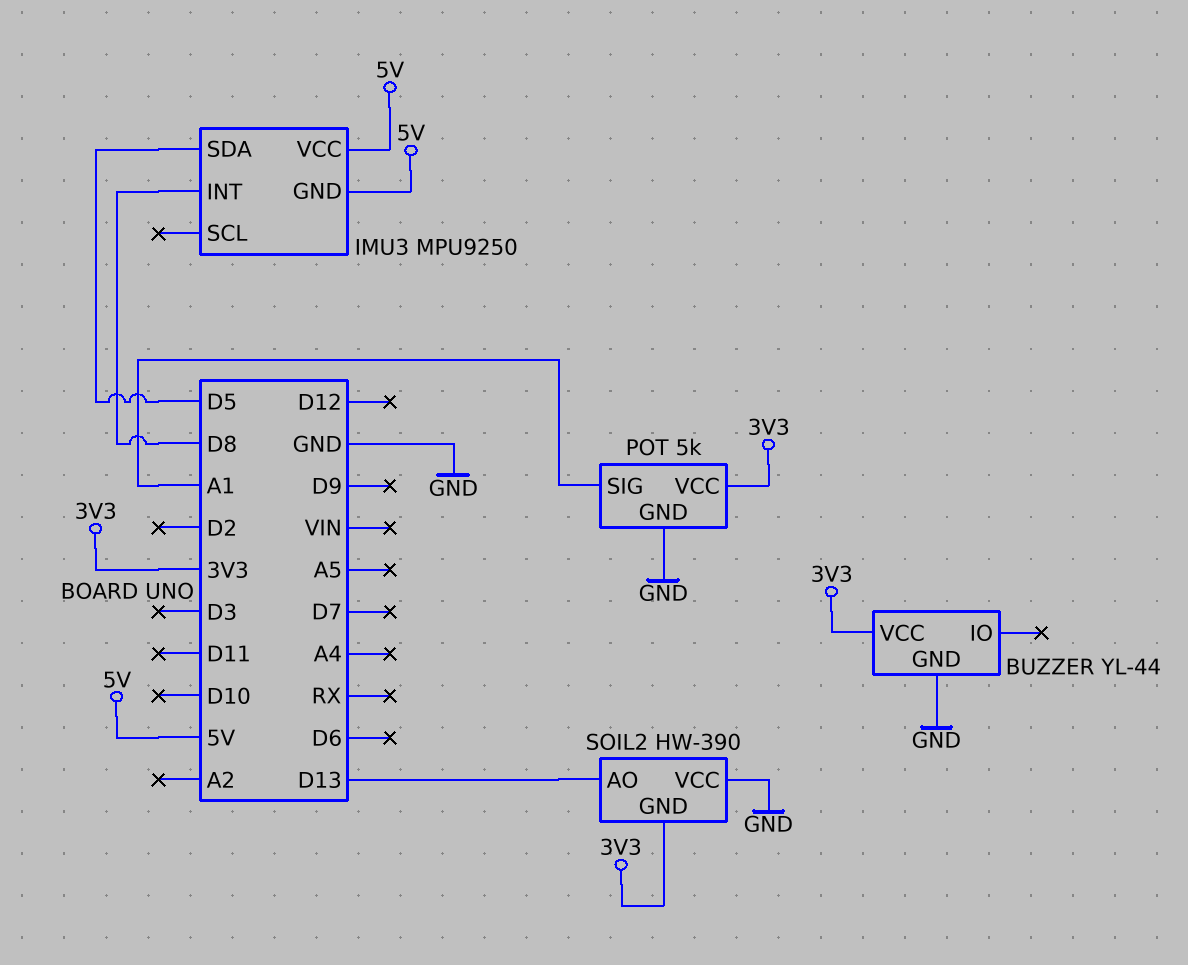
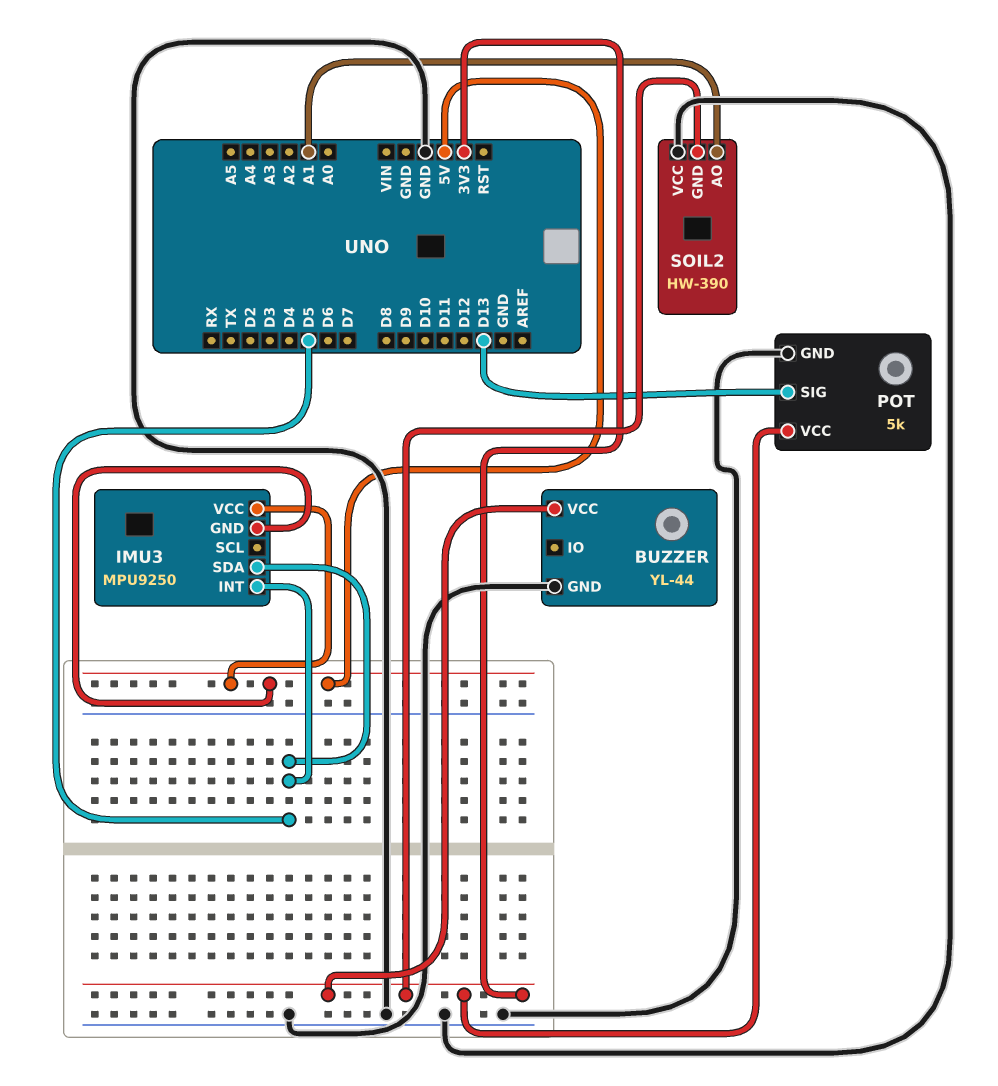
IMU3 pin INT: D8 -> D5
POT pin SIG: A1 -> D13
SOIL2 pin AO: D13 -> A1

